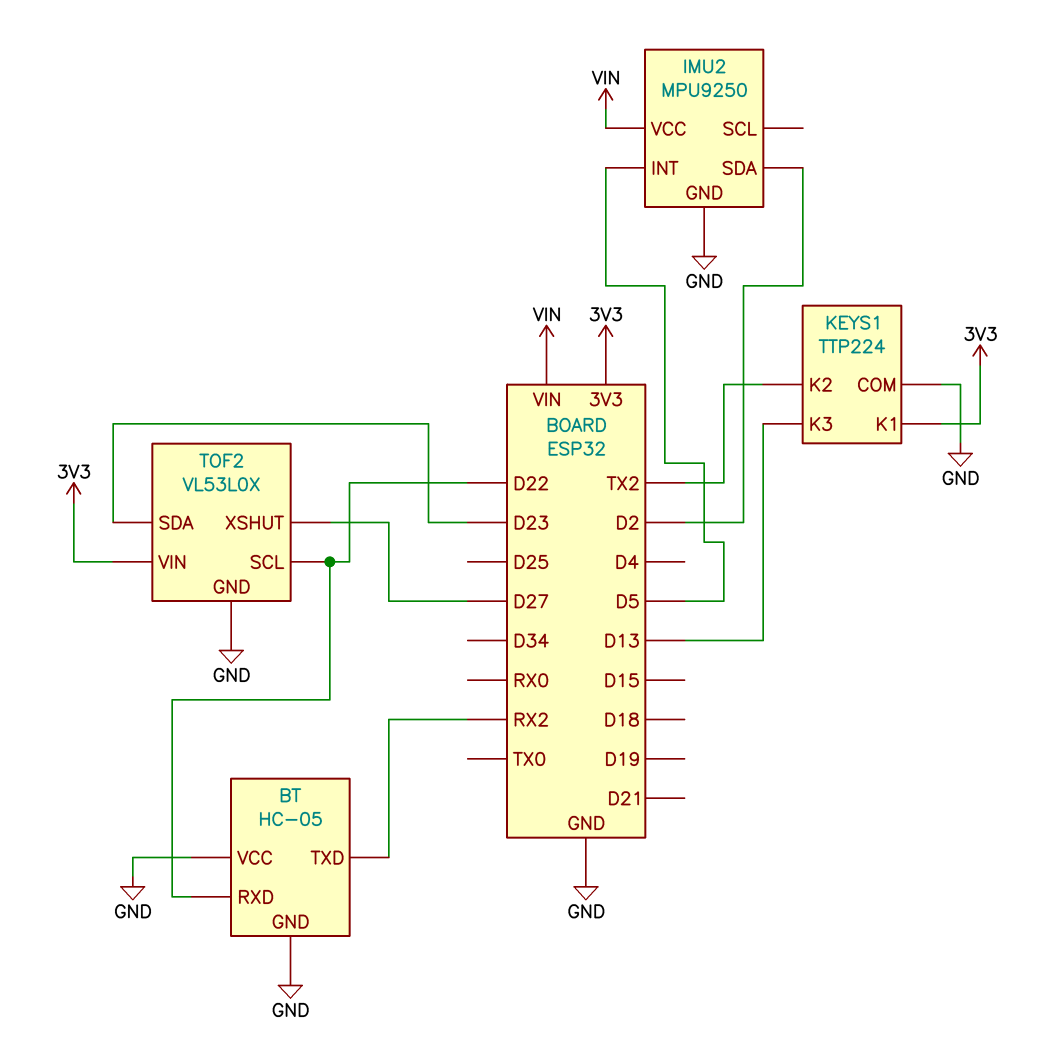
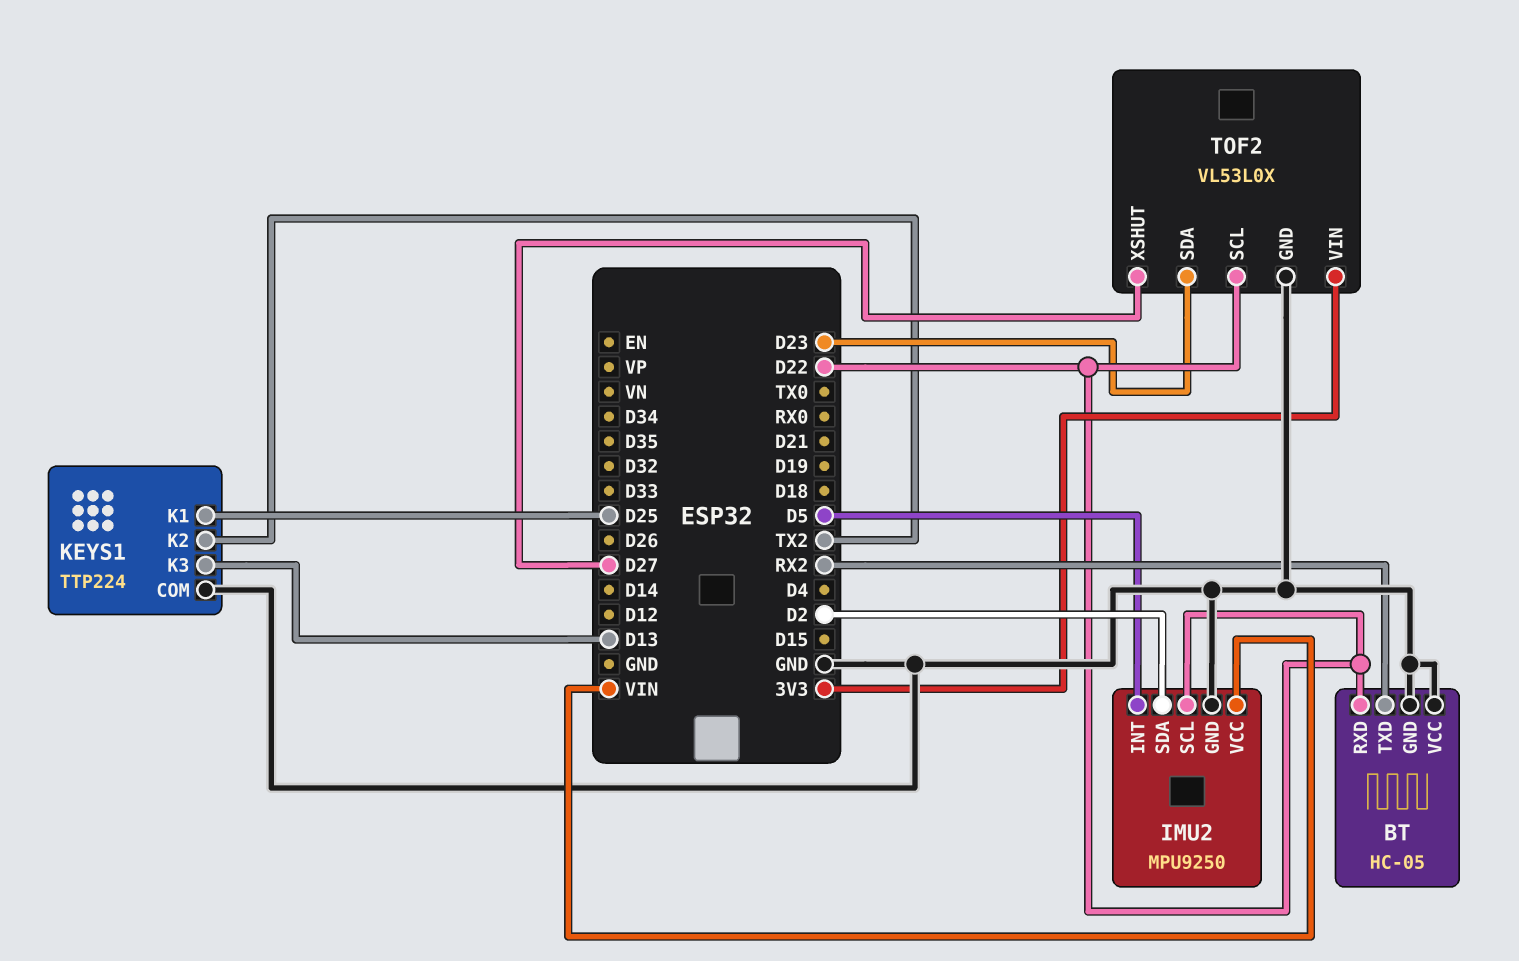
IMU2 pin SCL: none -> D22
KEYS1 pin K1: 3V3 -> D25

